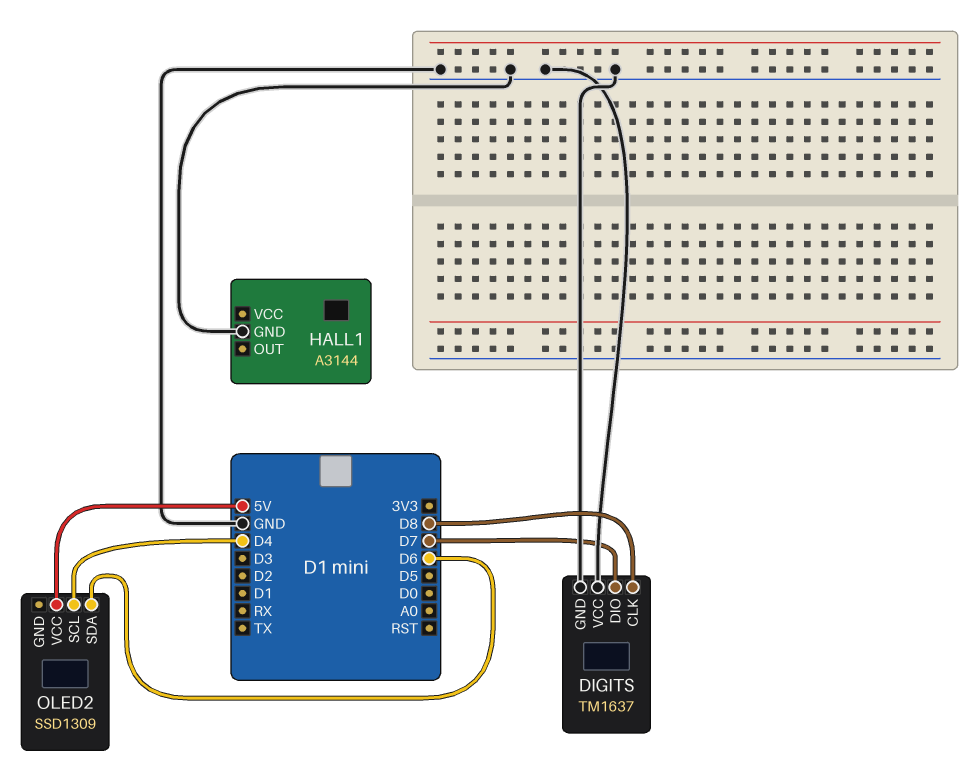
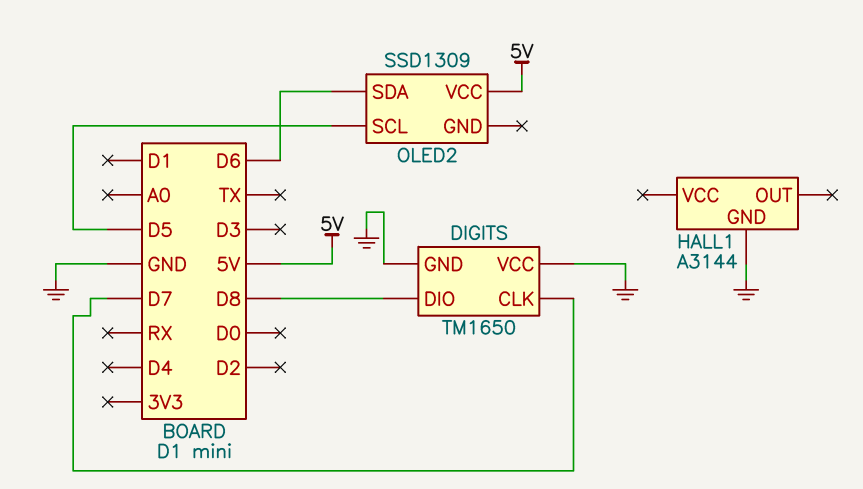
DIGITS: TM1637 -> TM1650
DIGITS pin CLK: D8 -> D7
DIGITS pin DIO: D7 -> D8
OLED2 pin SCL: D4 -> D5

